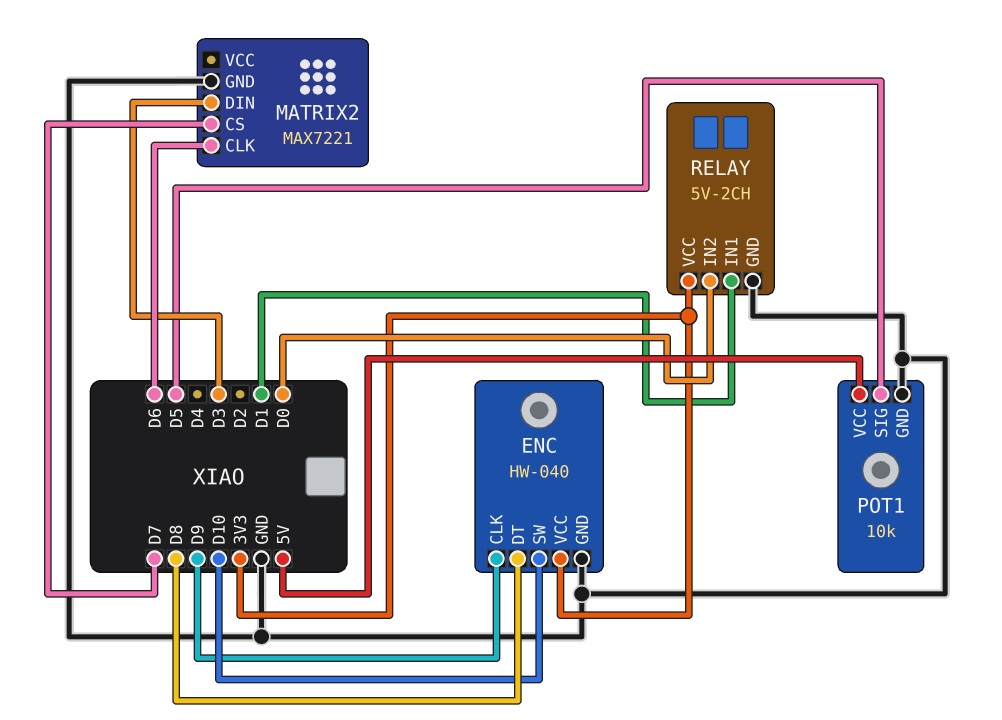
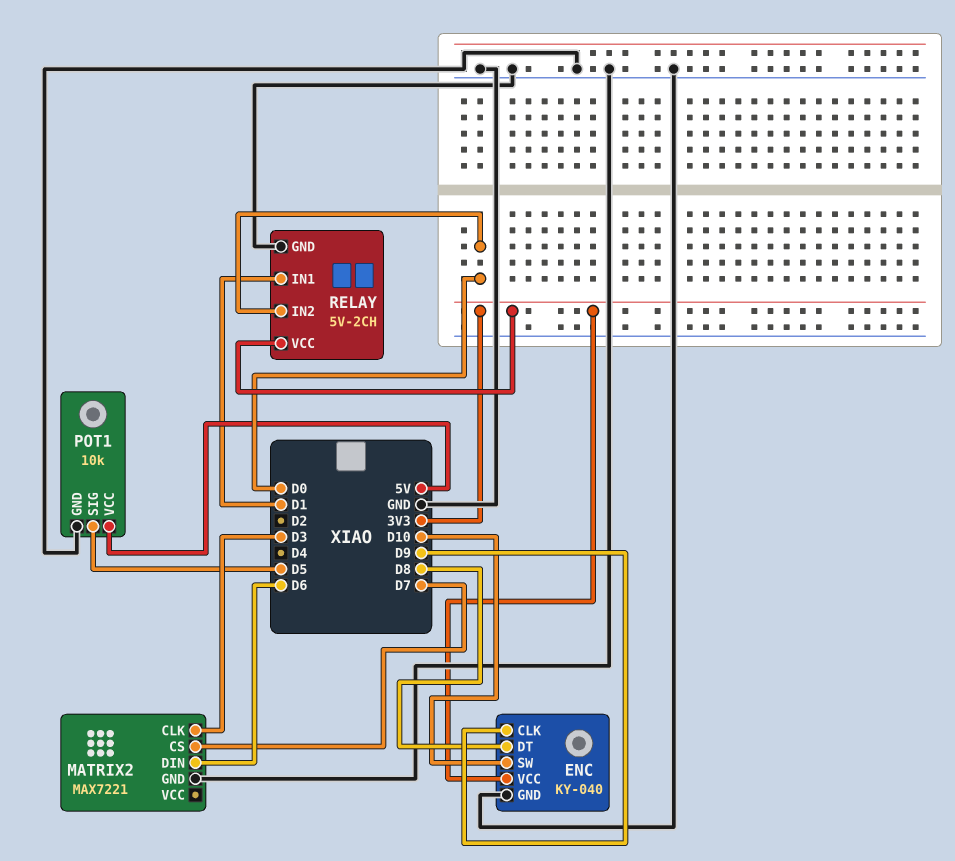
ENC: HW-040 -> KY-040
MATRIX2 pin CLK: D6 -> D3
MATRIX2 pin DIN: D3 -> D6

